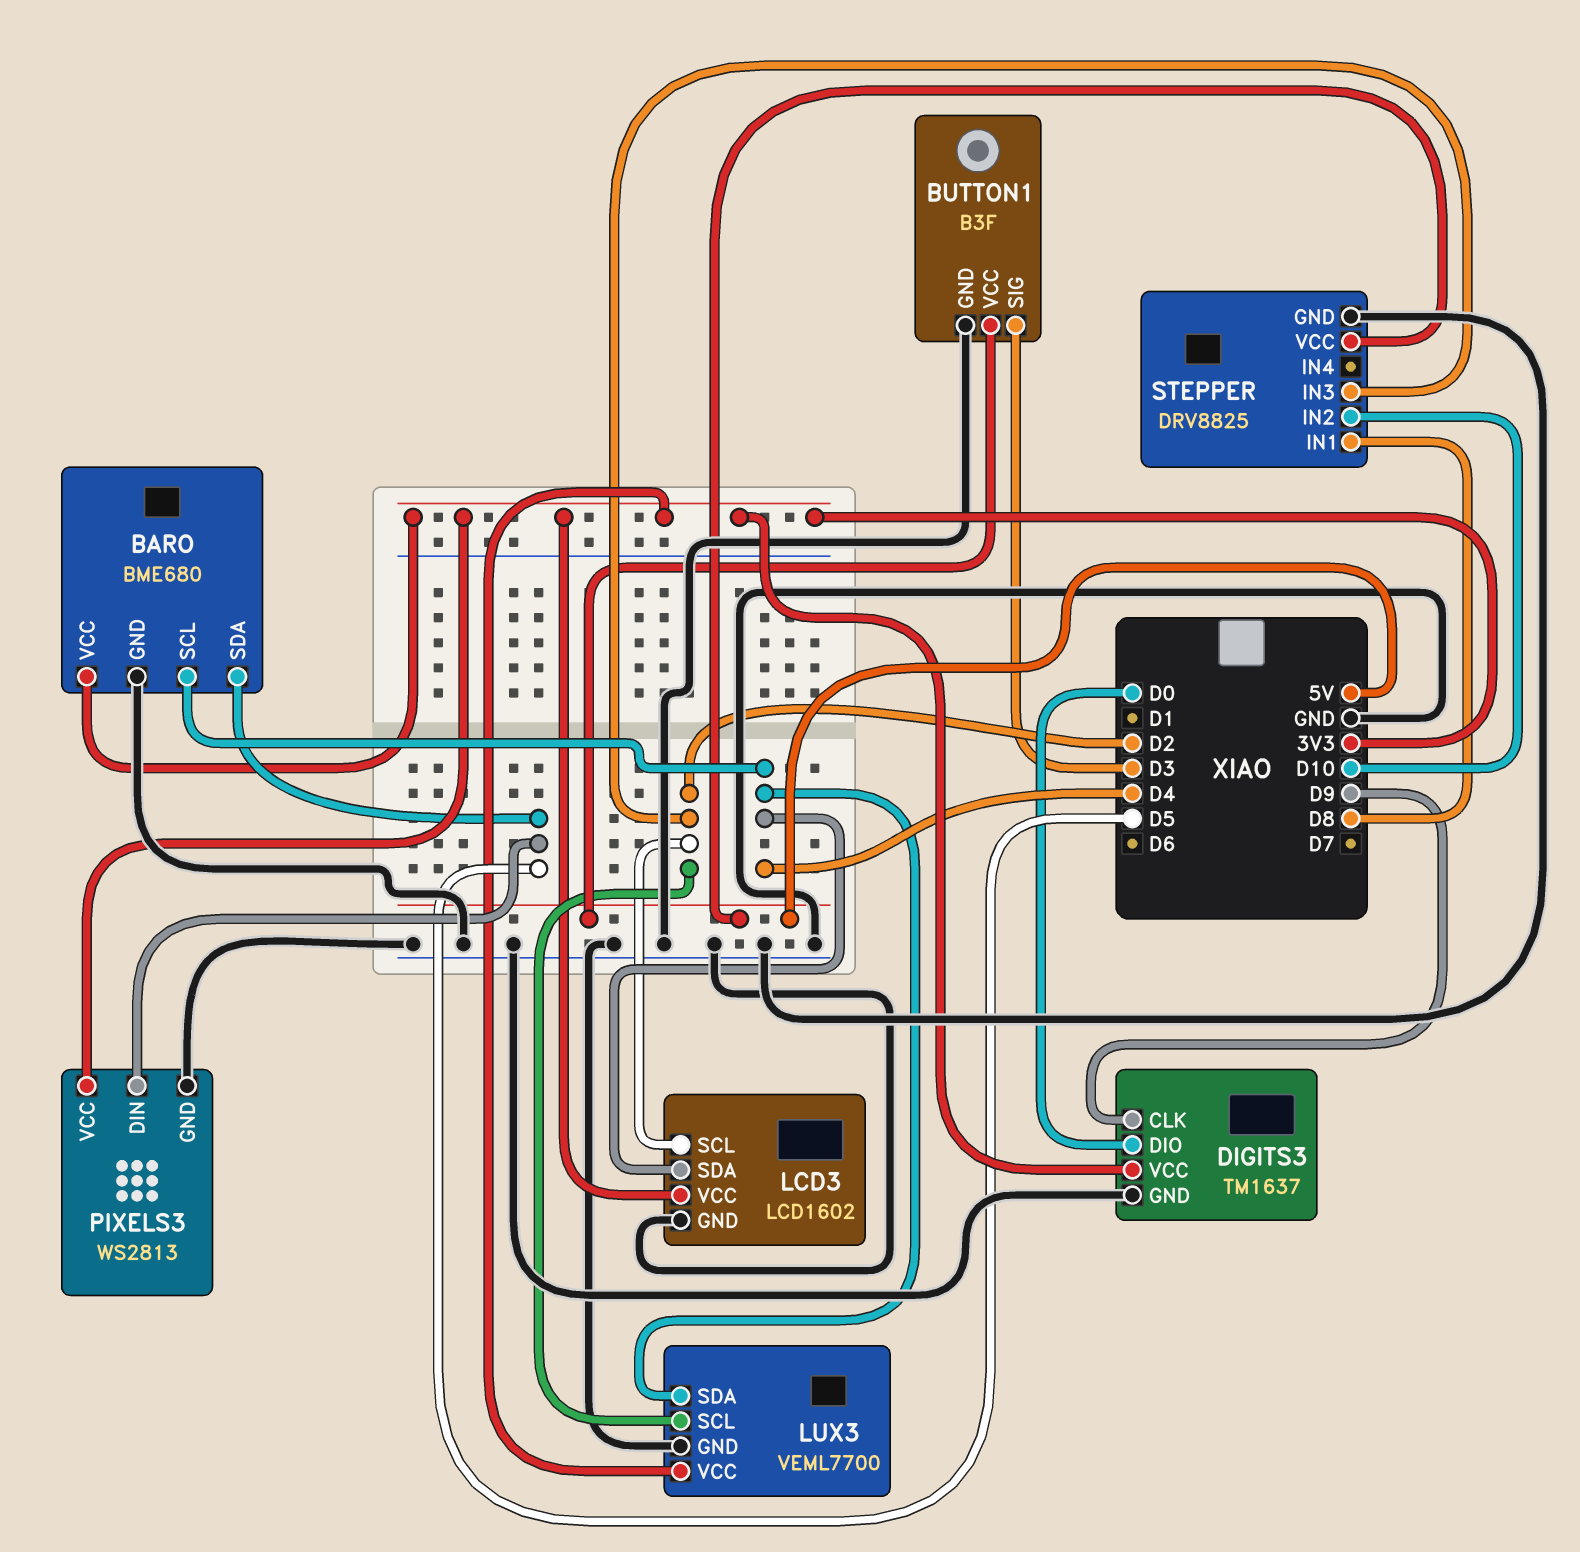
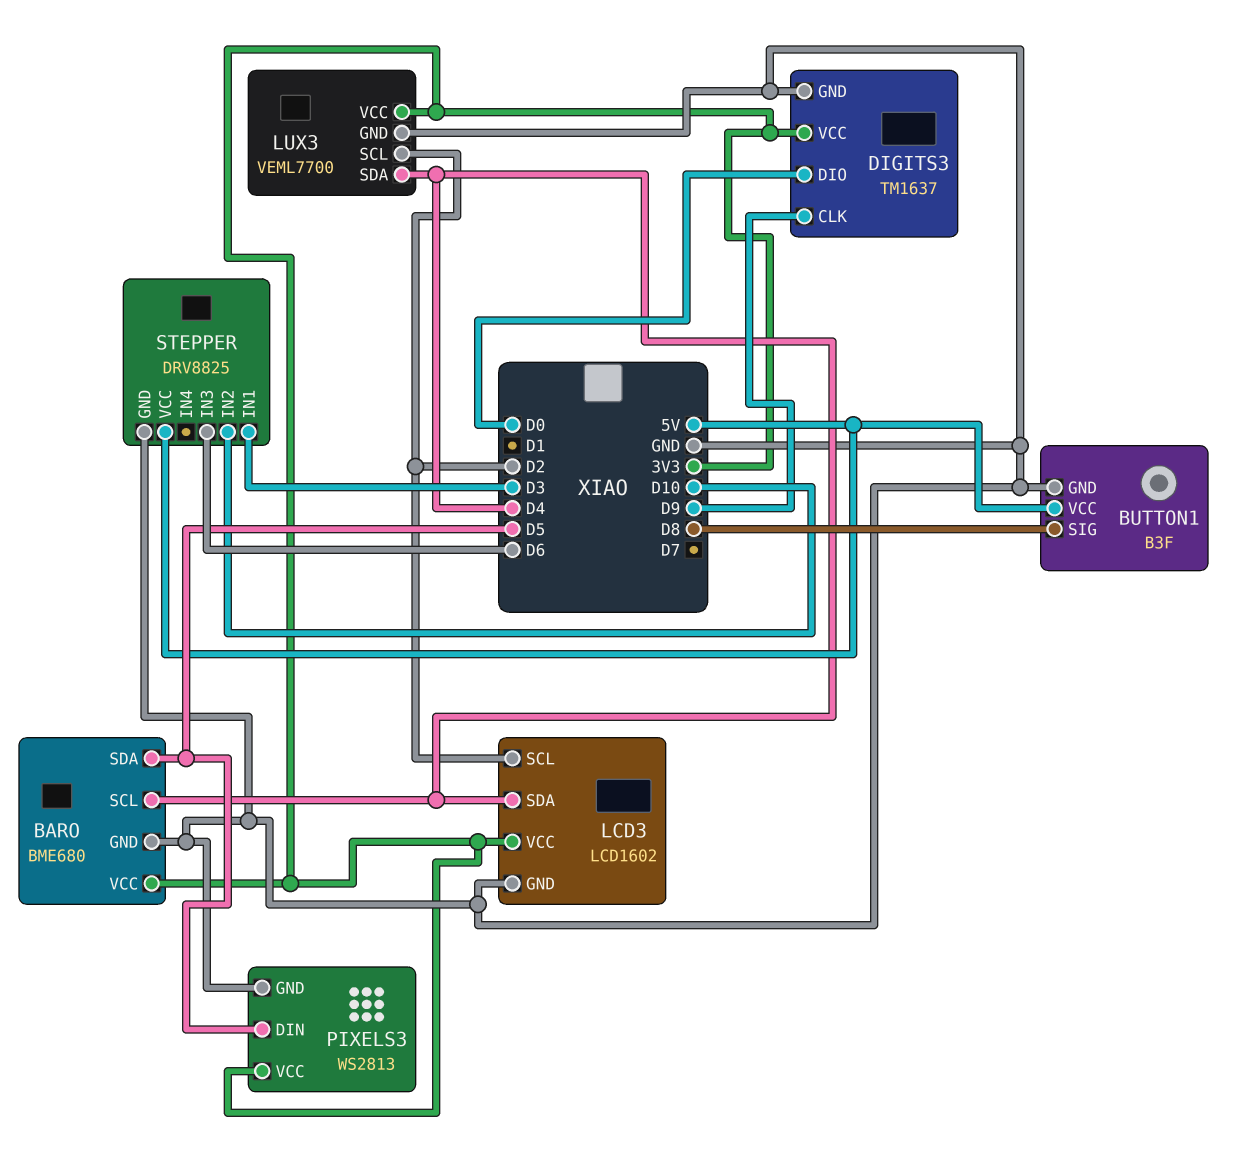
BUTTON1 pin SIG: D3 -> D8
STEPPER pin IN1: D8 -> D3
STEPPER pin IN3: D2 -> D6

